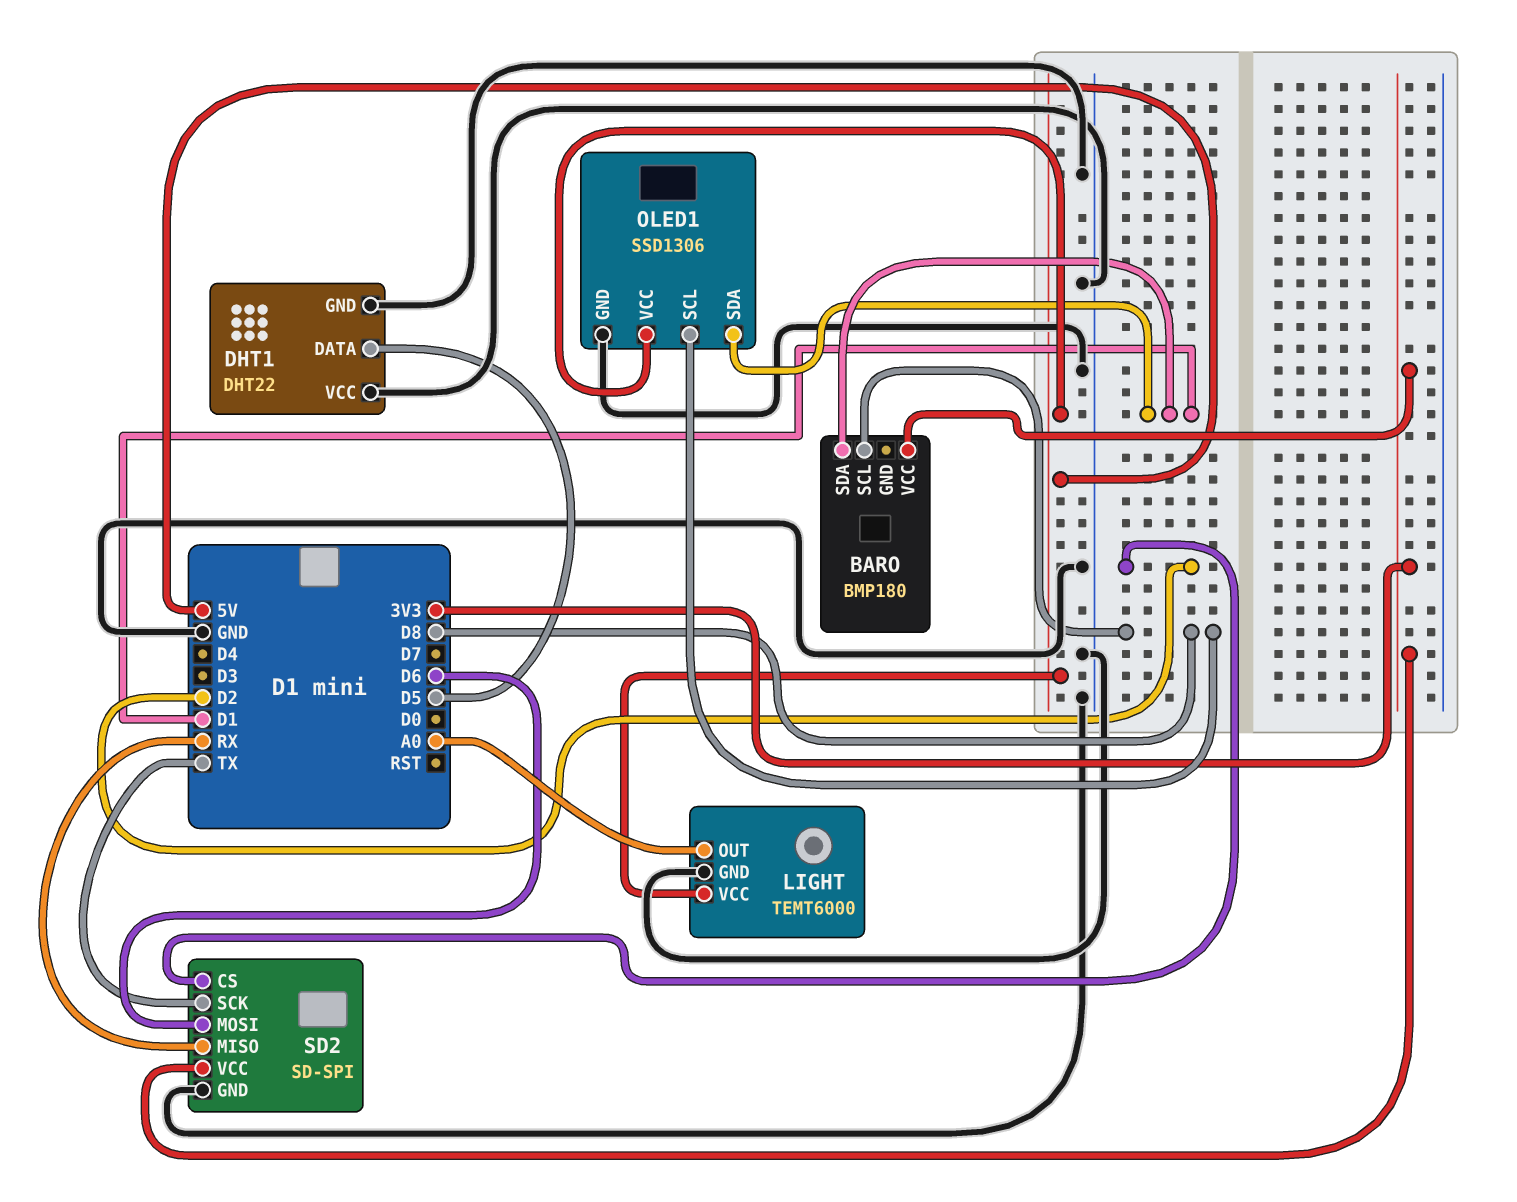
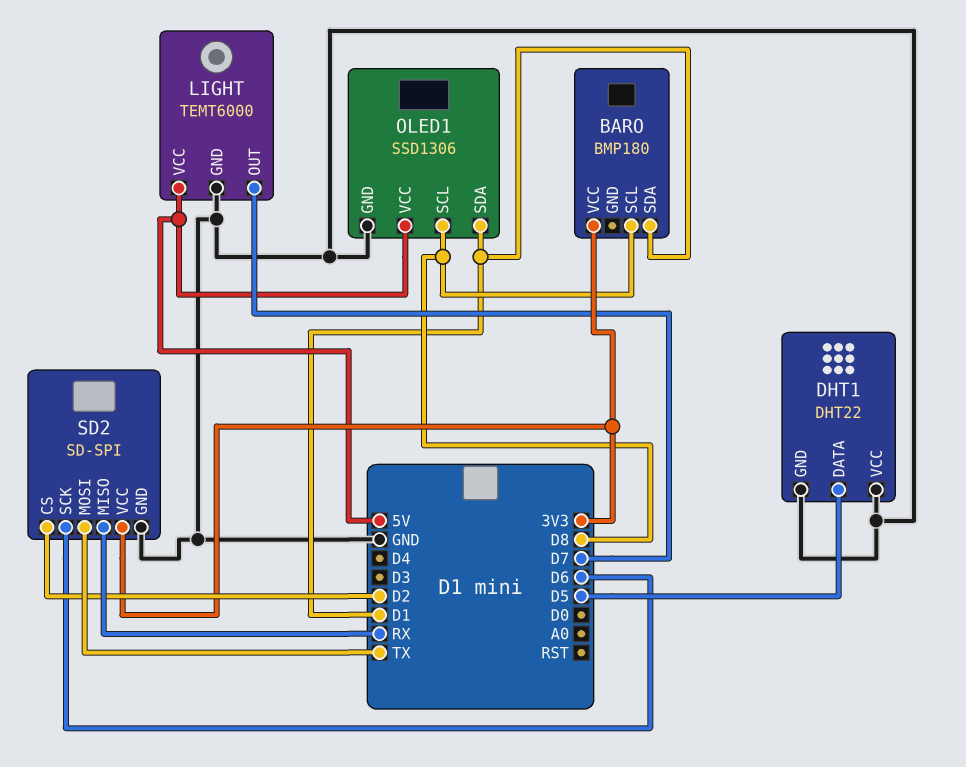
LIGHT pin OUT: A0 -> D7
SD2 pin MOSI: D6 -> TX
SD2 pin SCK: TX -> D6

